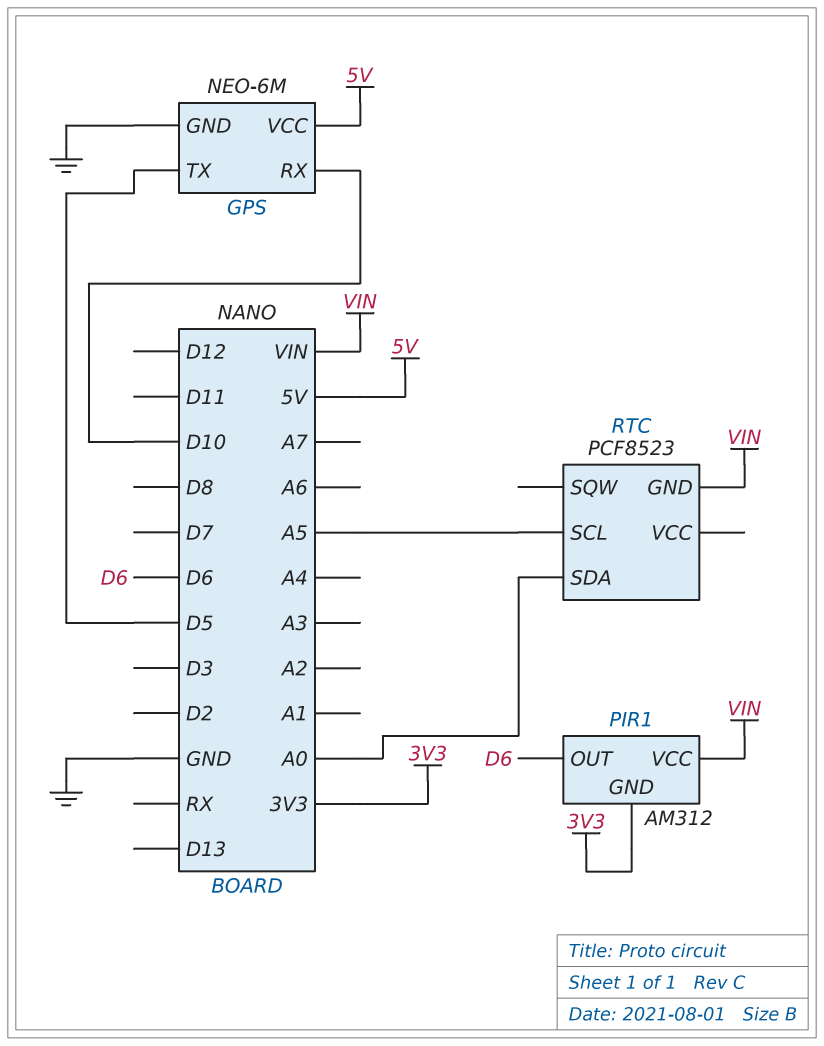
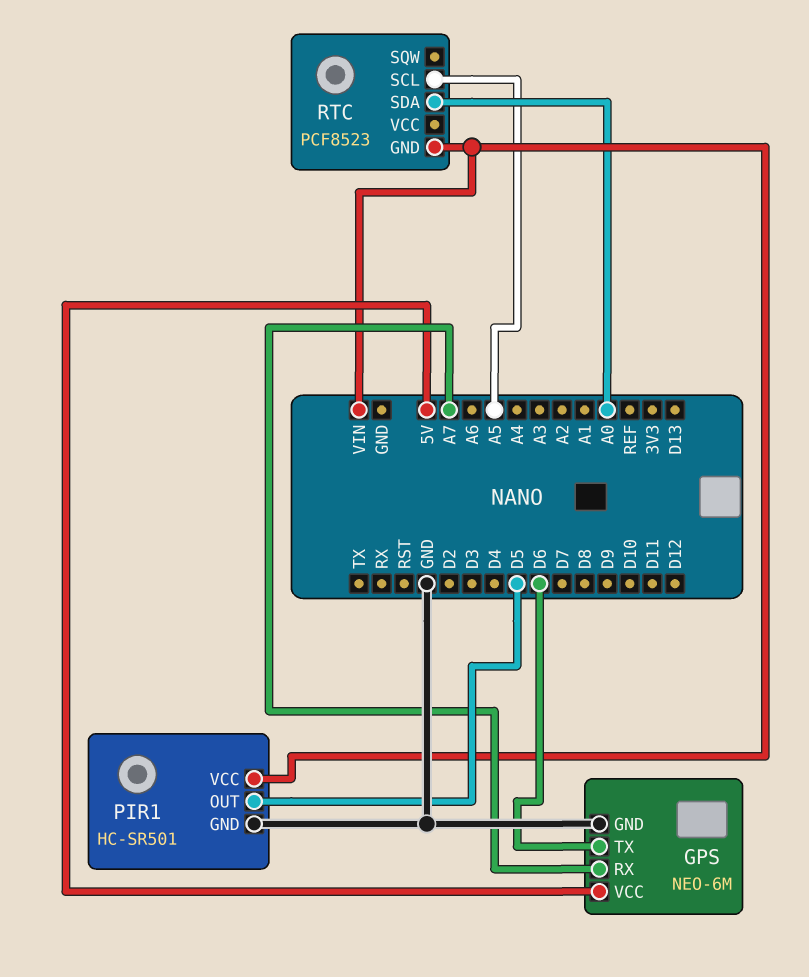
GPS pin RX: D10 -> A7
GPS pin TX: D5 -> D6
PIR1: AM312 -> HC-SR501
PIR1 pin GND: 3V3 -> GND
PIR1 pin OUT: D6 -> D5

